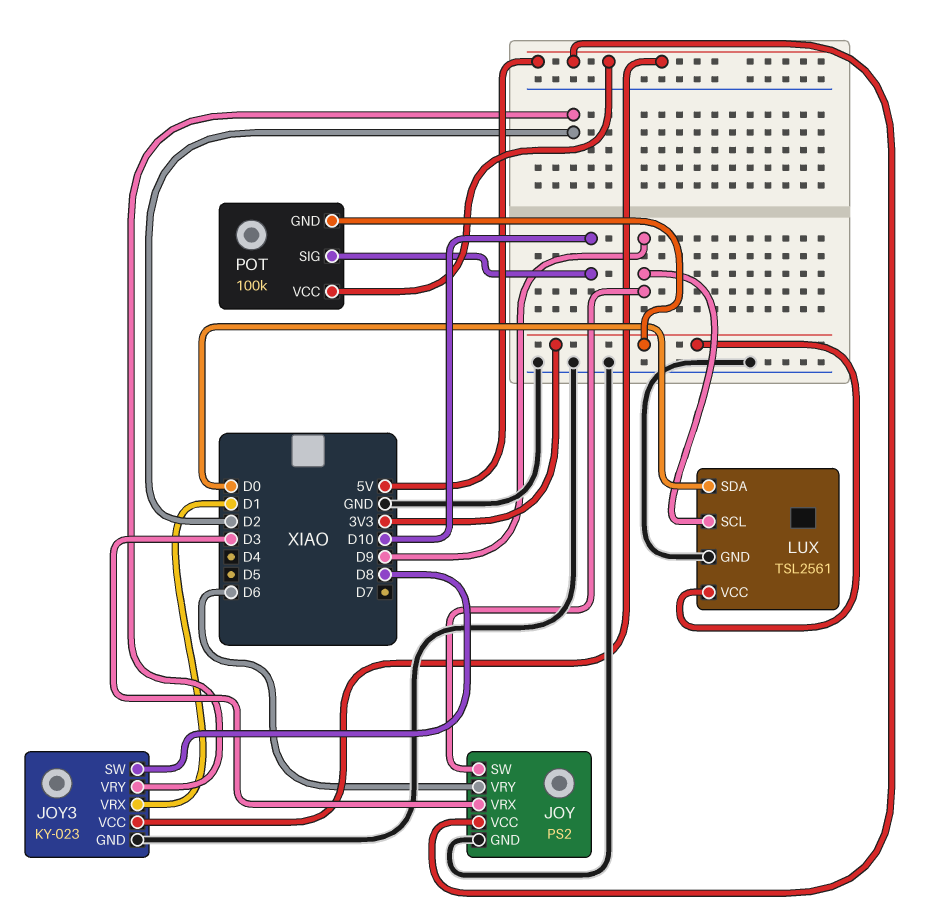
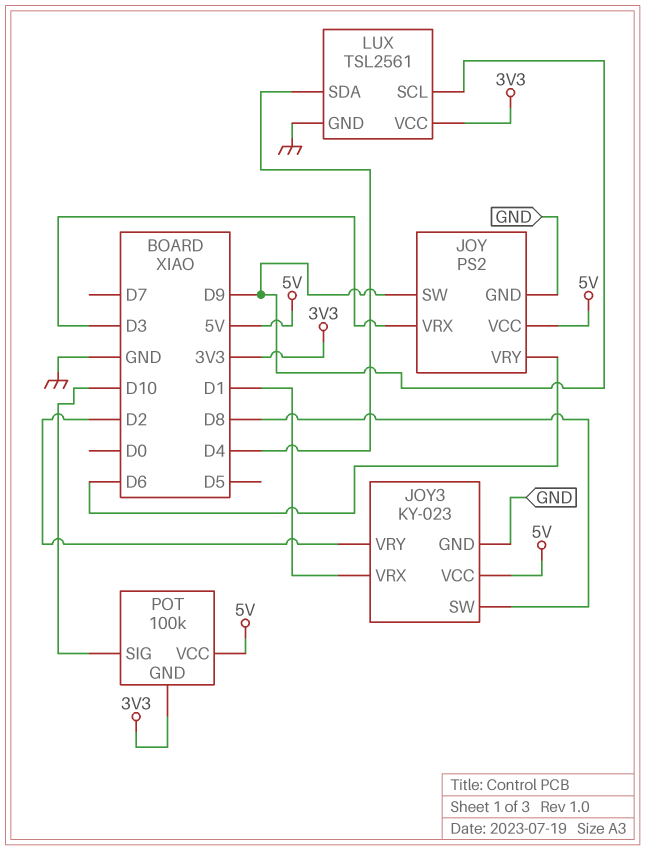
LUX pin SDA: D0 -> D4

